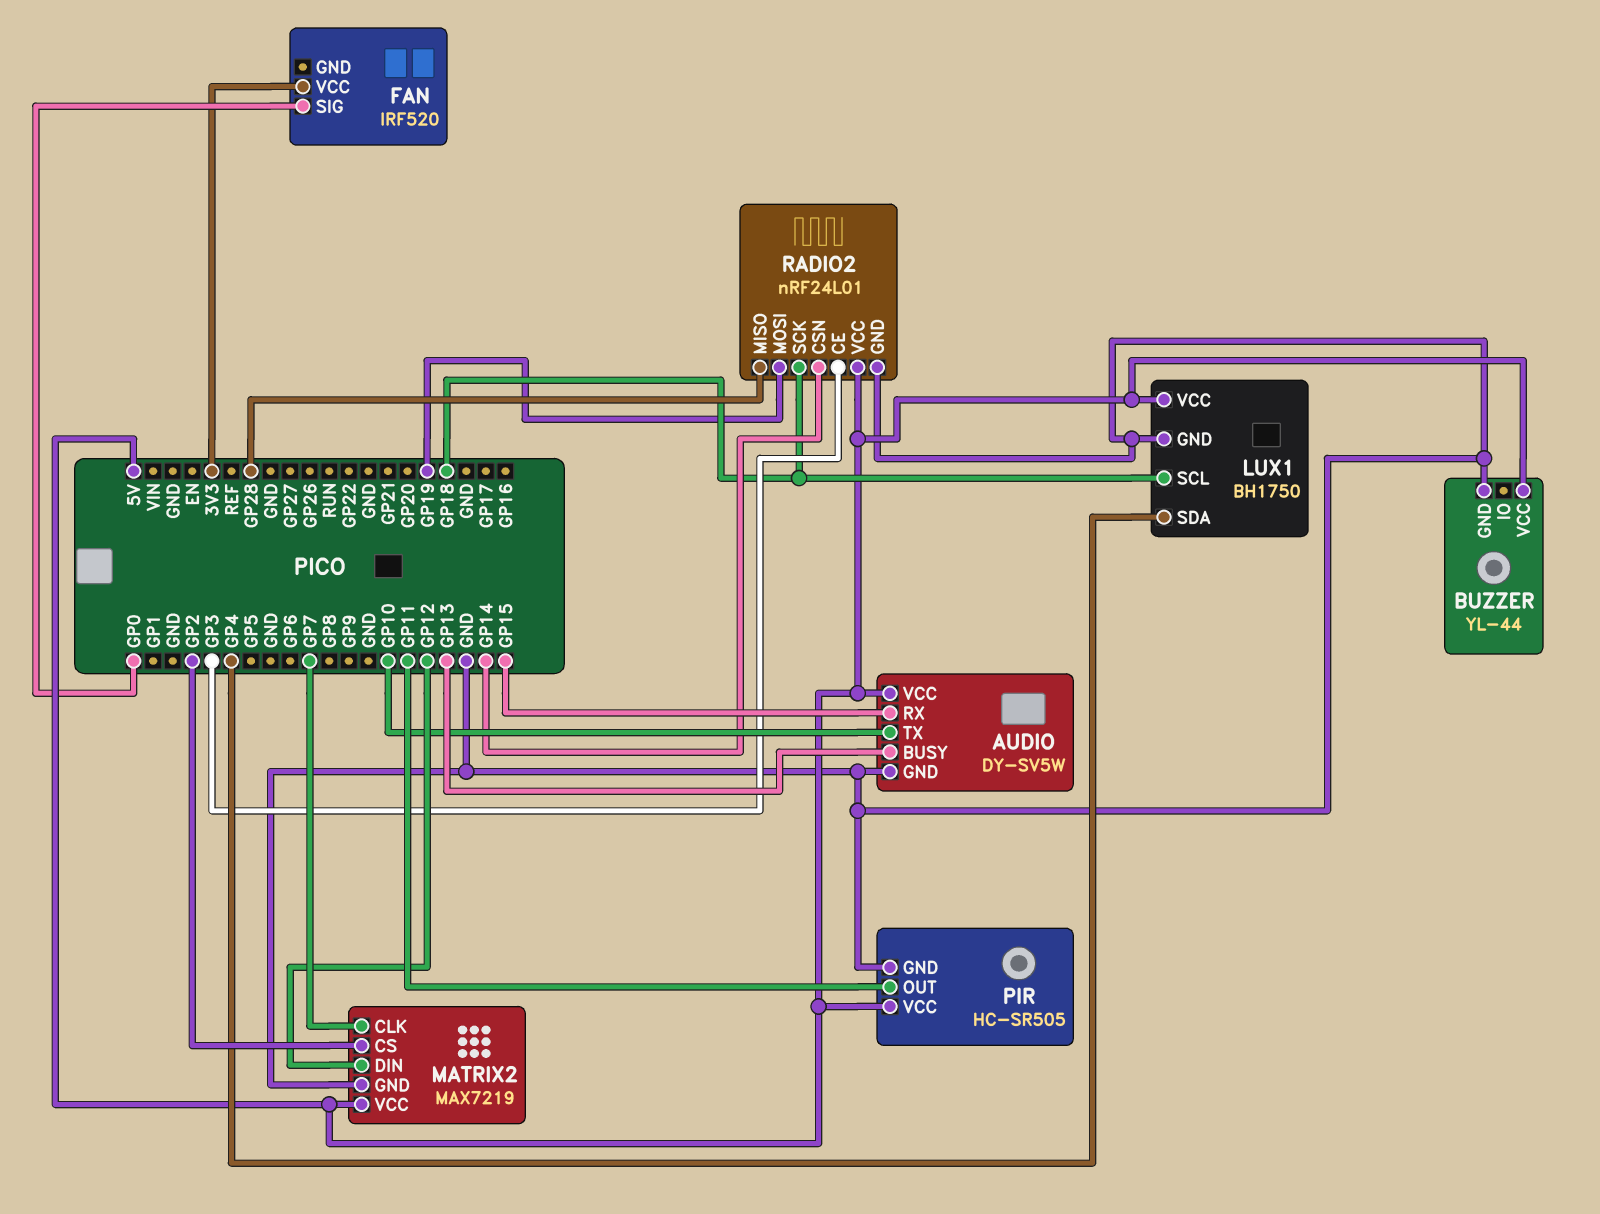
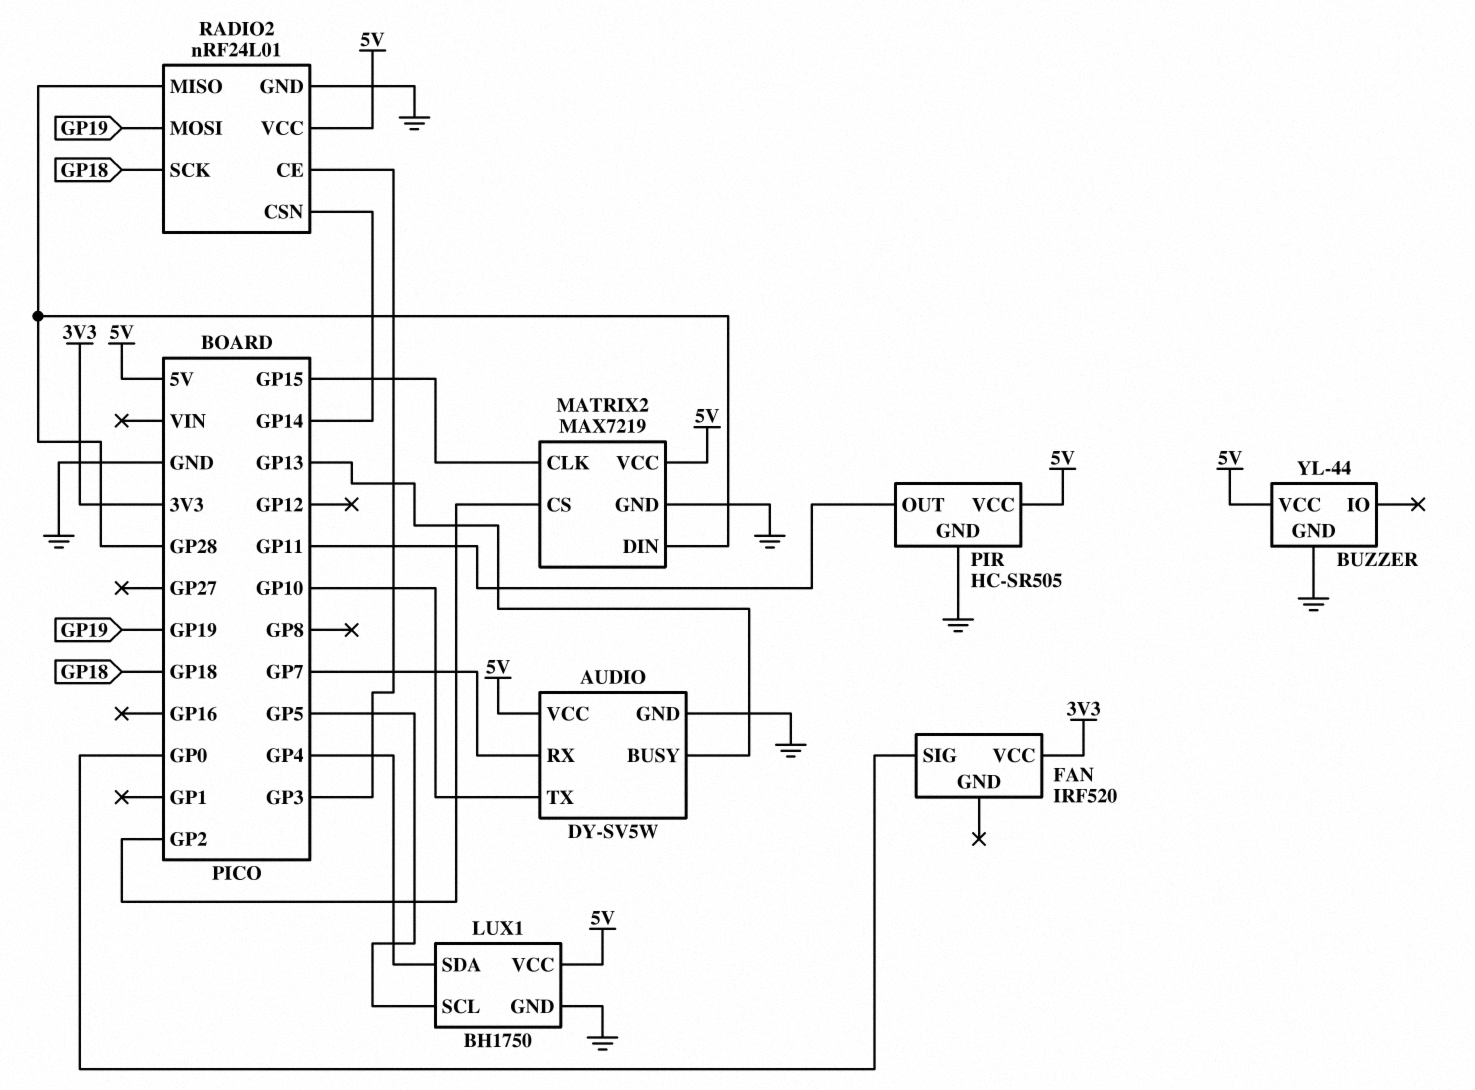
AUDIO pin RX: GP15 -> GP7
LUX1 pin SCL: GP18 -> GP5
MATRIX2 pin CLK: GP7 -> GP15
MATRIX2 pin DIN: GP12 -> GP28

